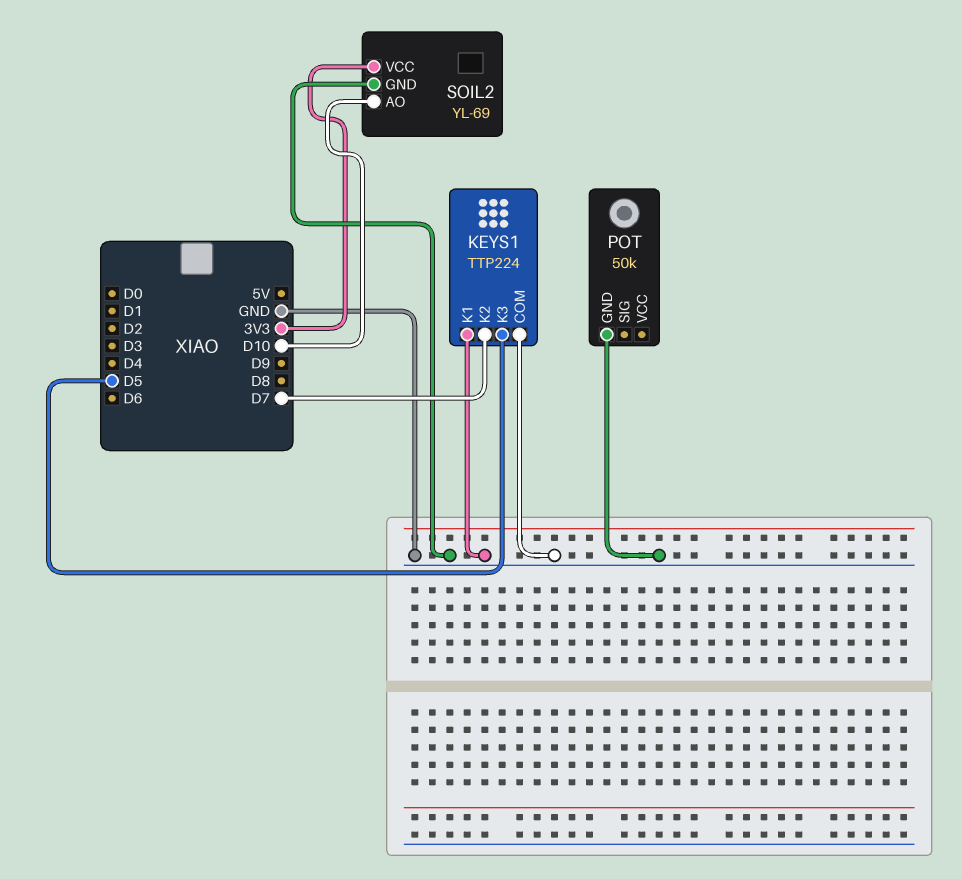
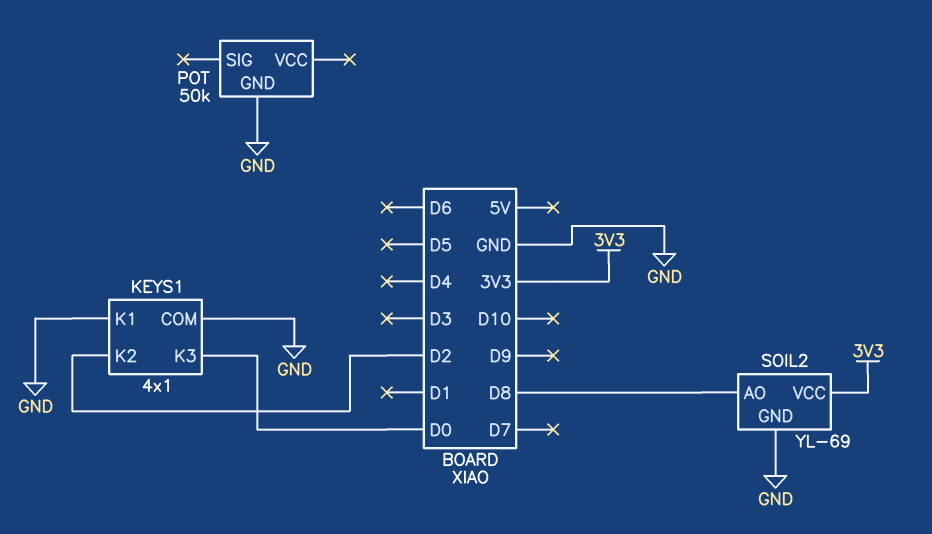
KEYS1: TTP224 -> 4x1
KEYS1 pin K2: D7 -> D2
KEYS1 pin K3: D5 -> D0
SOIL2 pin AO: D10 -> D8

